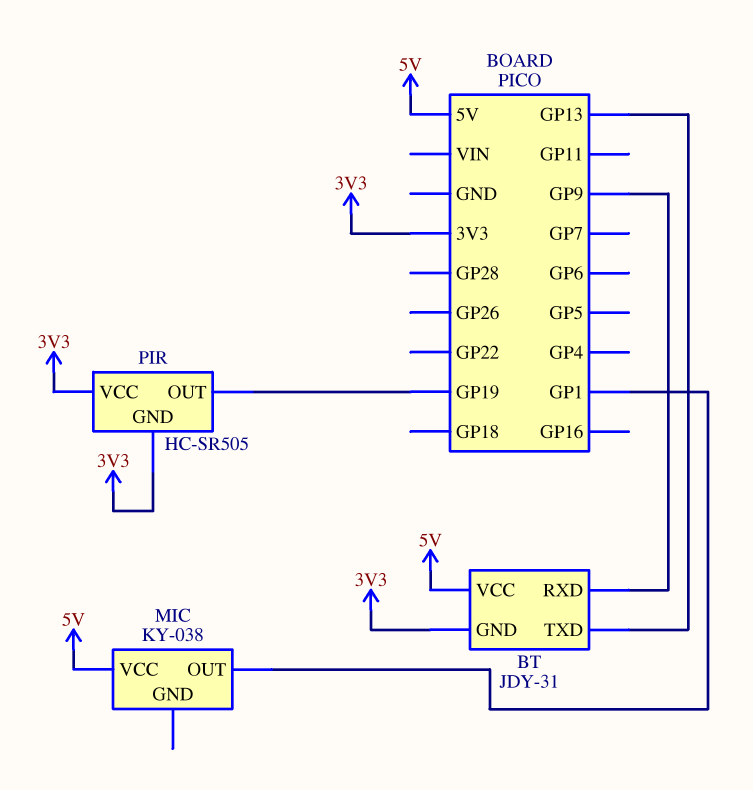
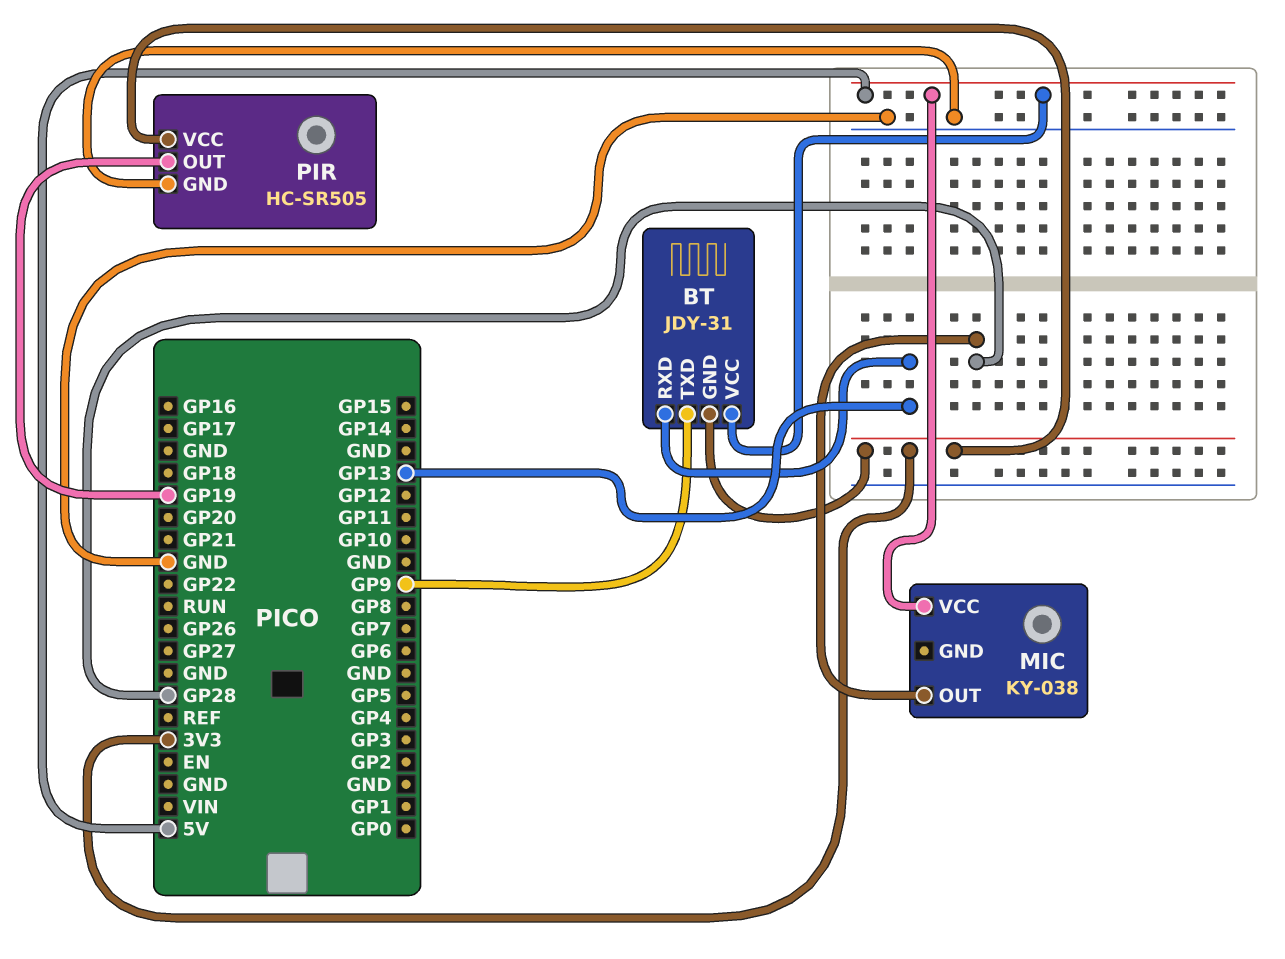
BT pin RXD: GP9 -> GP13
BT pin TXD: GP13 -> GP9
MIC pin OUT: GP1 -> GP28
PIR pin GND: 3V3 -> GND

